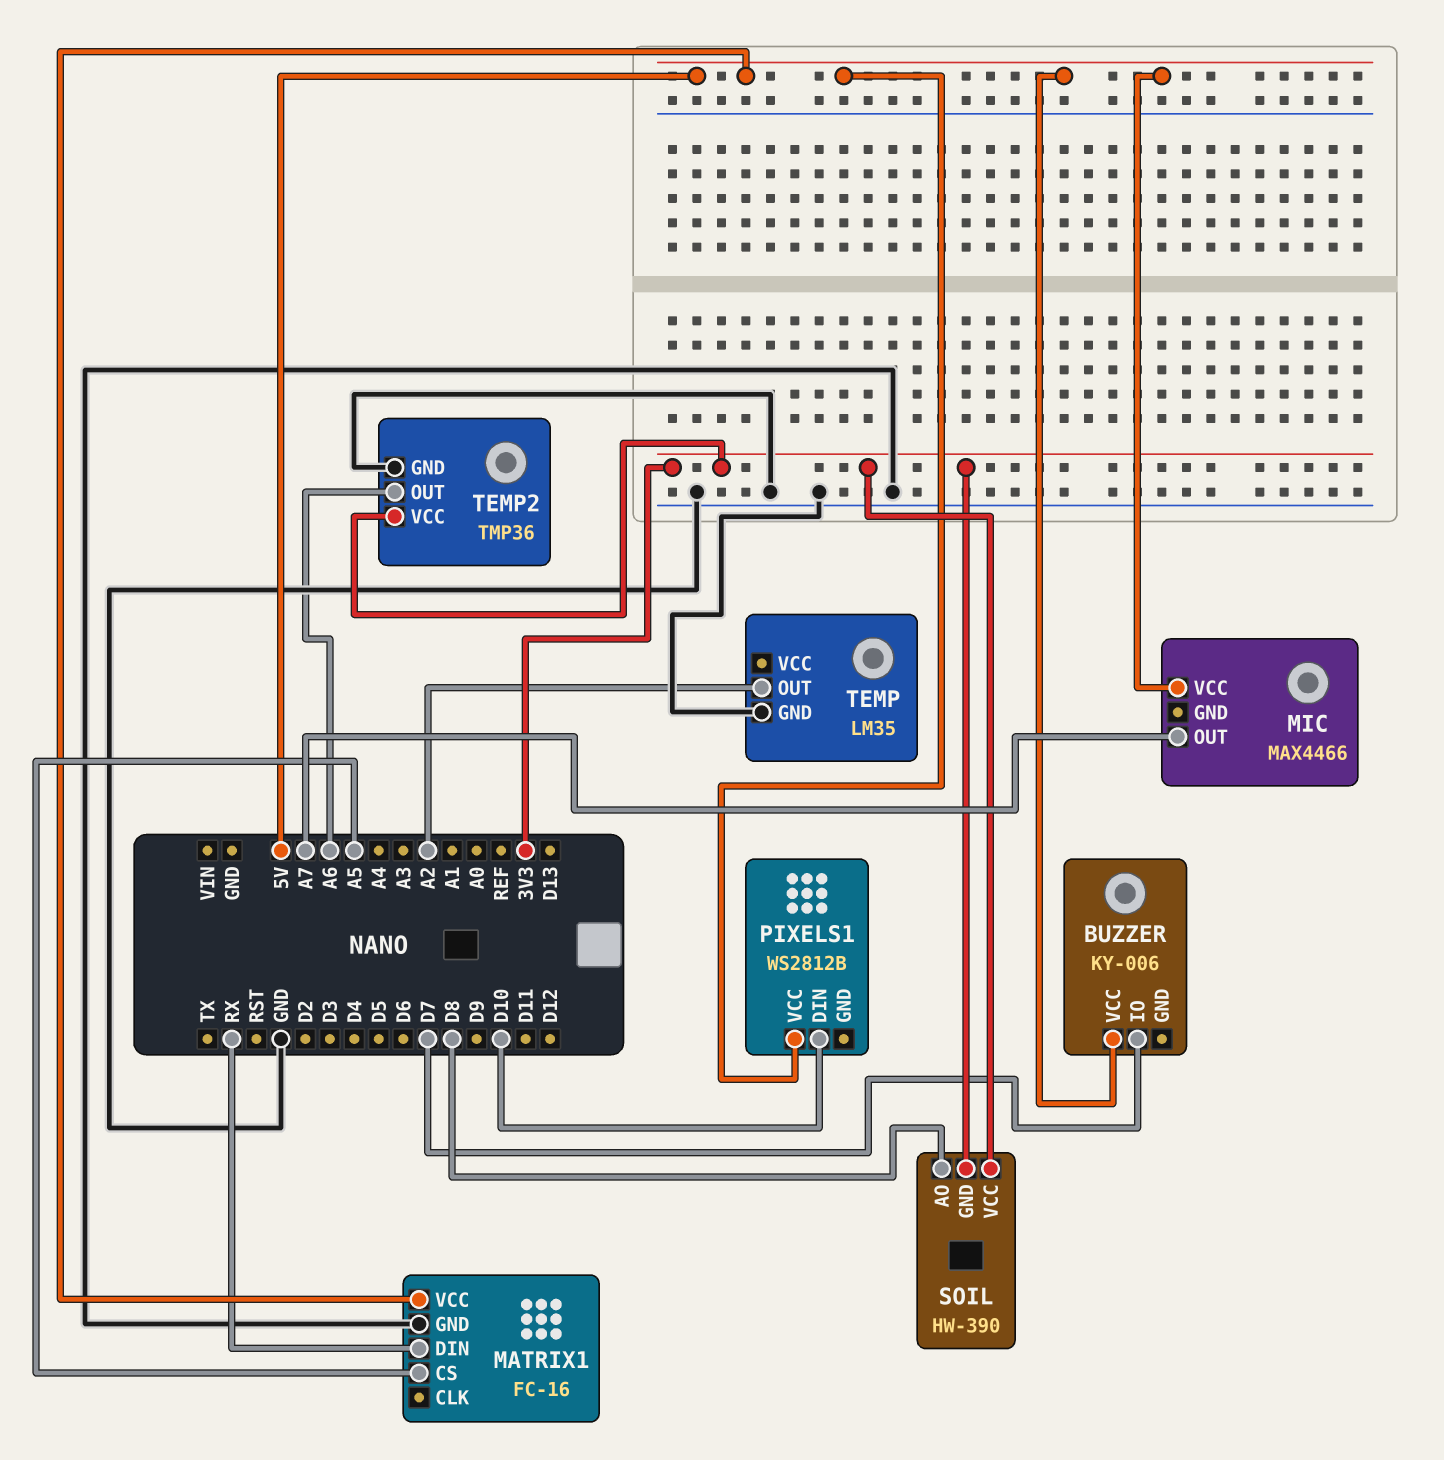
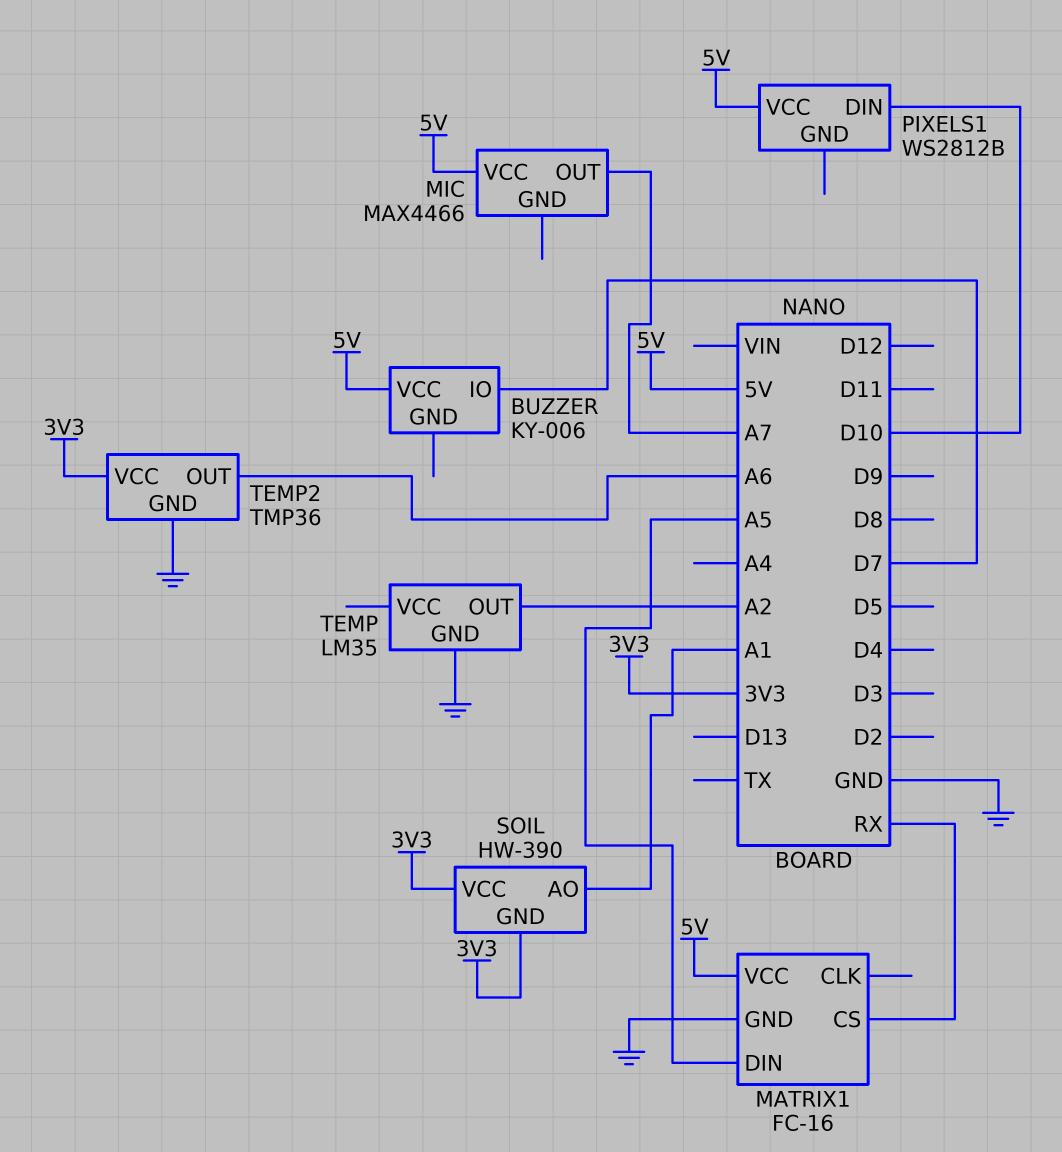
MATRIX1 pin CS: A5 -> RX
MATRIX1 pin DIN: RX -> A5
SOIL pin AO: D8 -> A1

